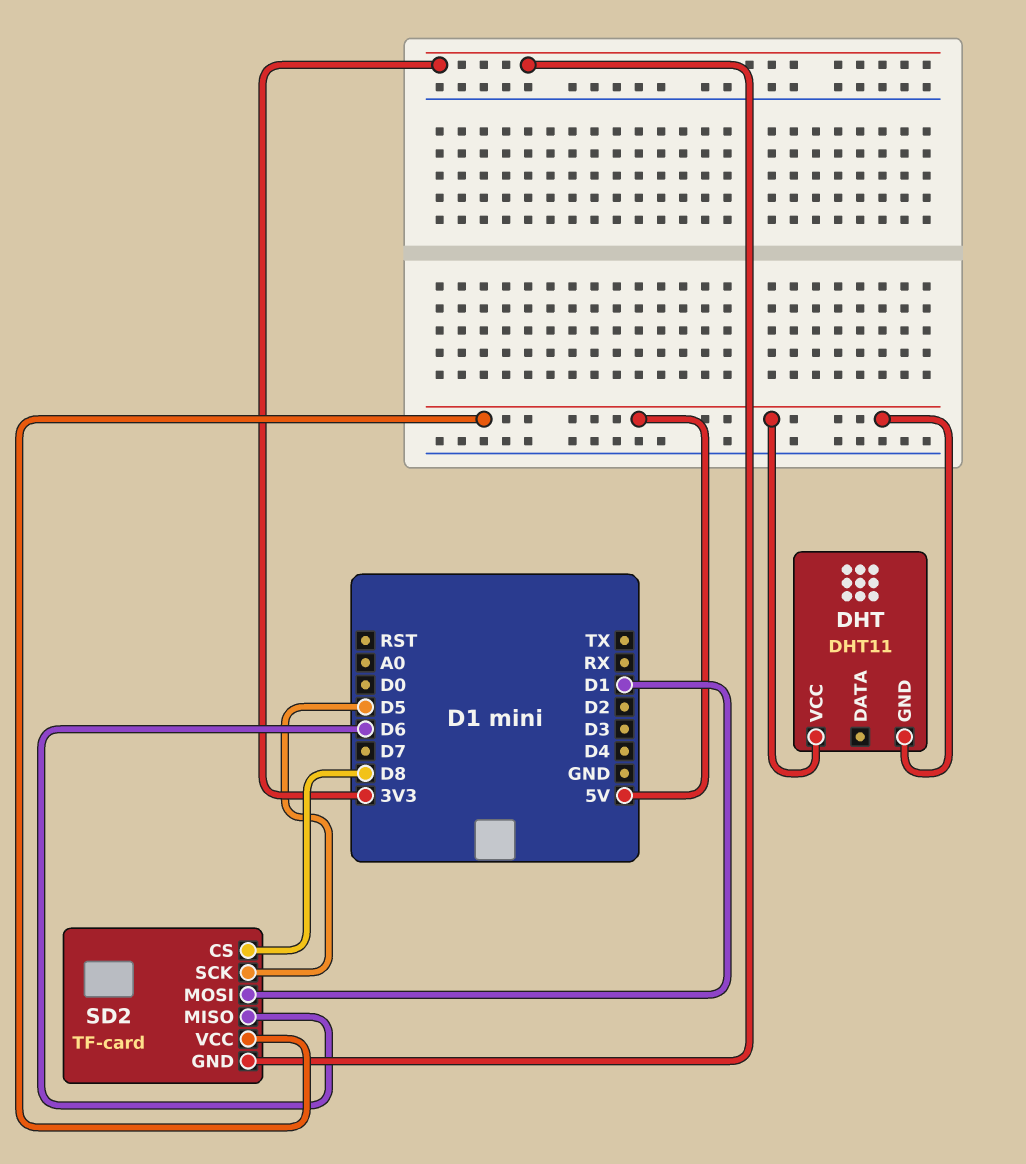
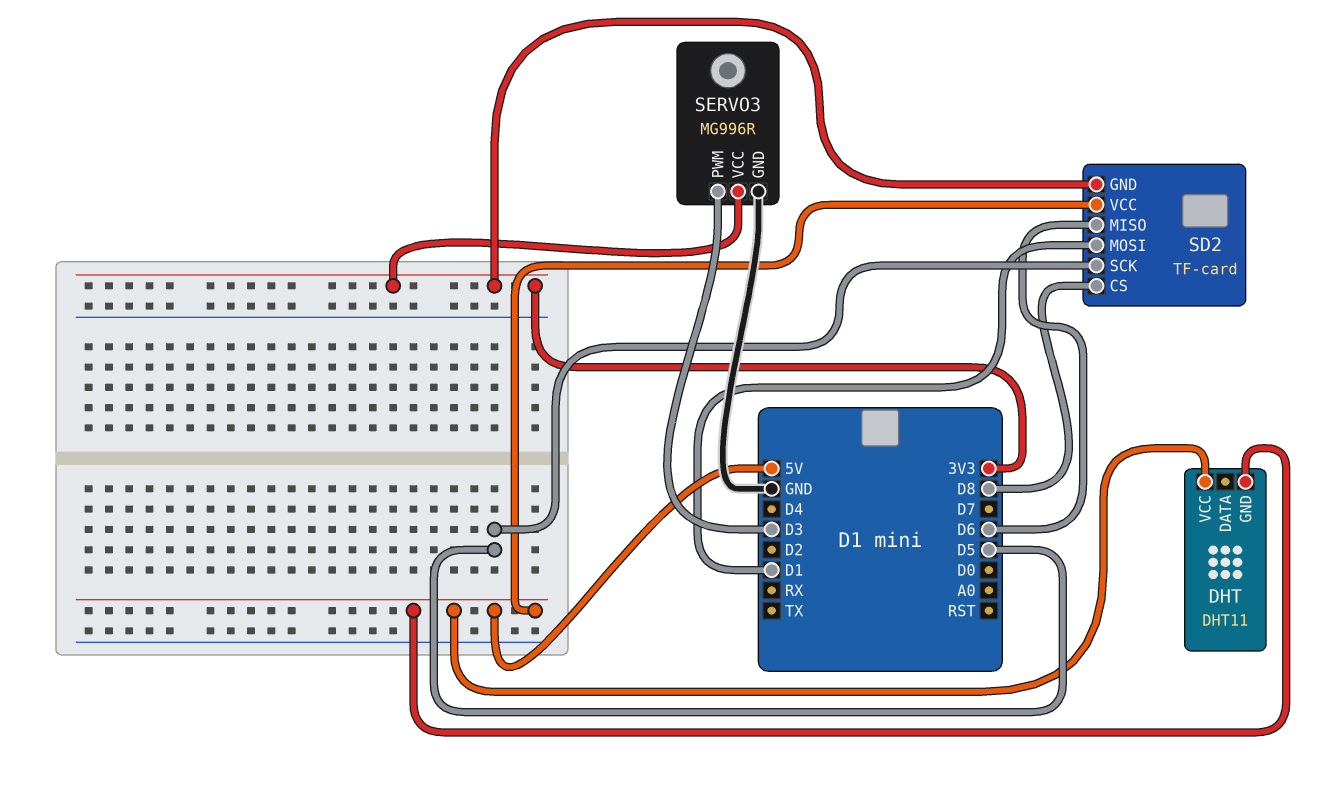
SERVO3: none -> MG996R
SERVO3 pin GND: none -> GND
SERVO3 pin PWM: none -> D3
SERVO3 pin VCC: none -> 3V3

